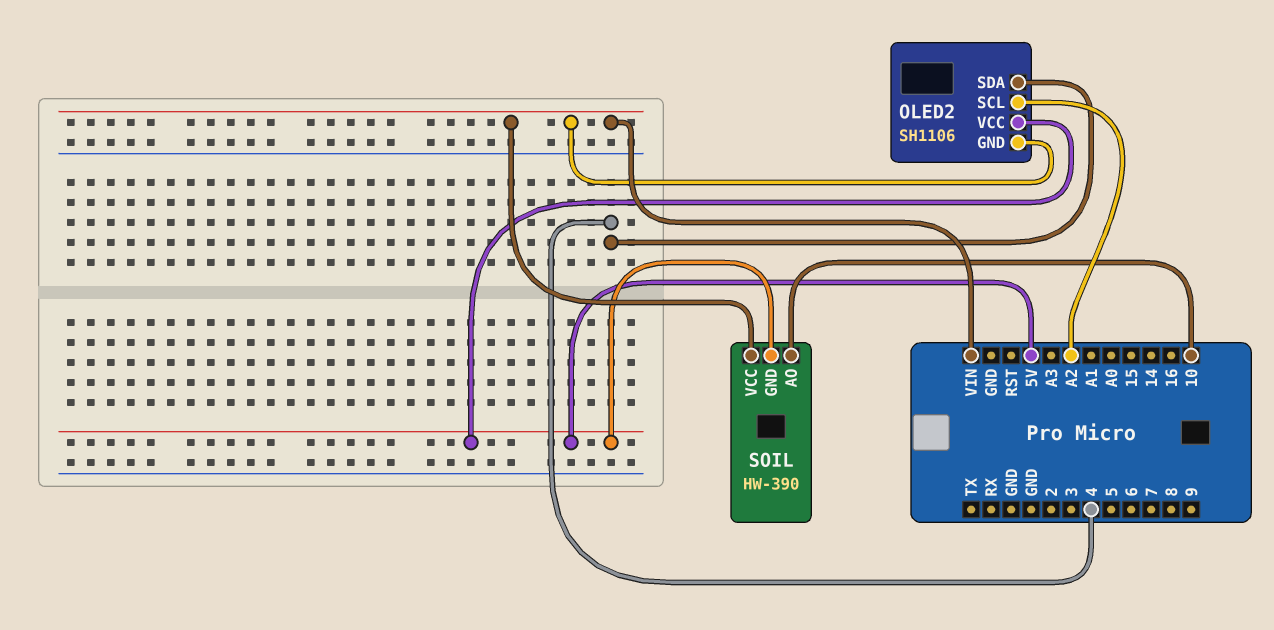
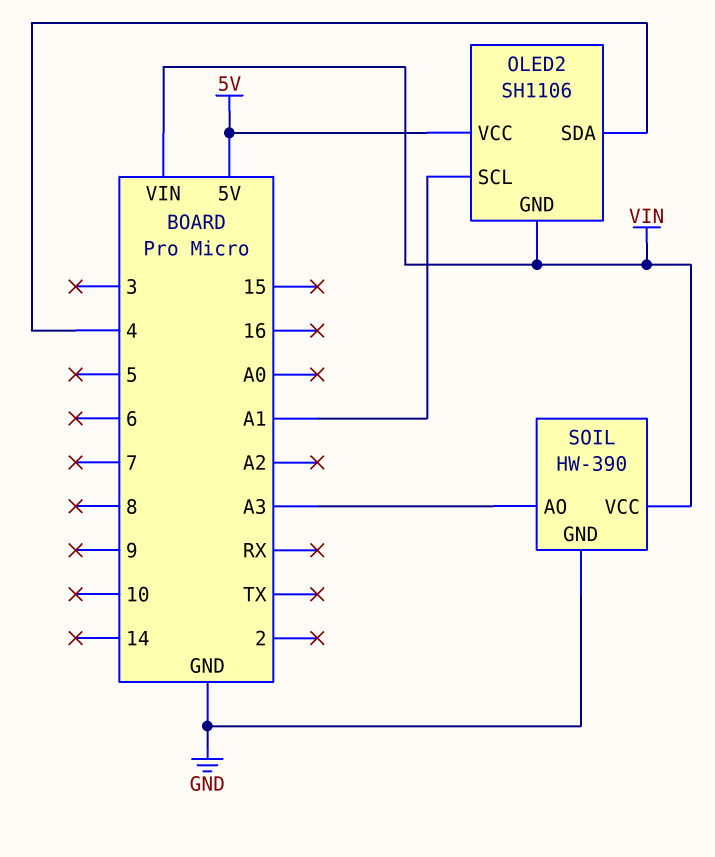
OLED2 pin SCL: A2 -> A1
SOIL pin AO: 10 -> A3
SOIL pin GND: 5V -> GND

